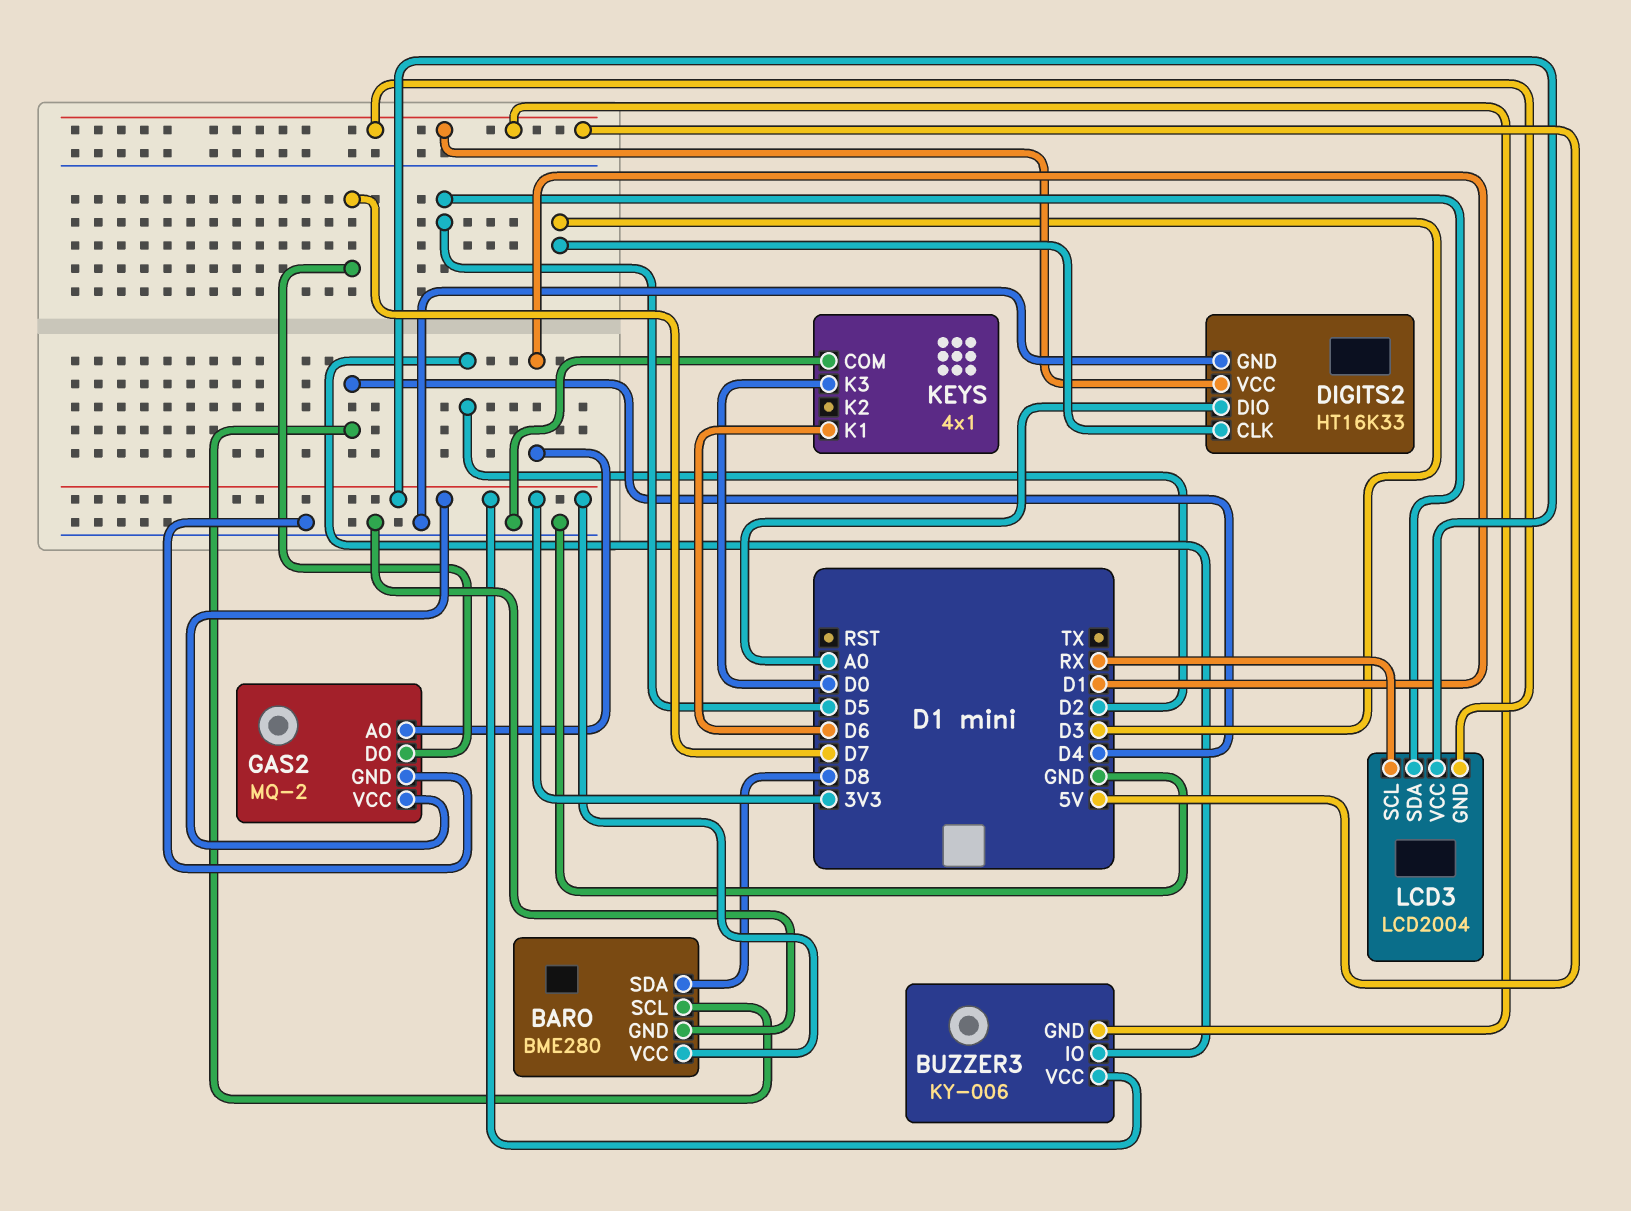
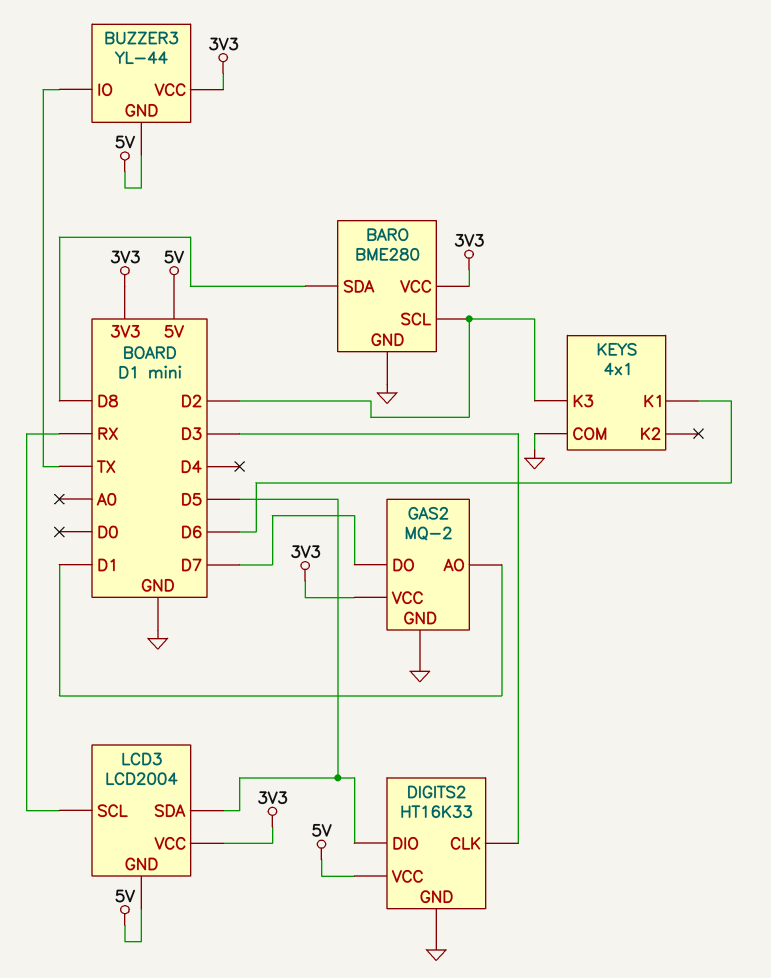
BARO pin SCL: D4 -> D2
BUZZER3: KY-006 -> YL-44
BUZZER3 pin IO: D2 -> TX
DIGITS2 pin DIO: A0 -> D5
KEYS pin K3: D0 -> D2

